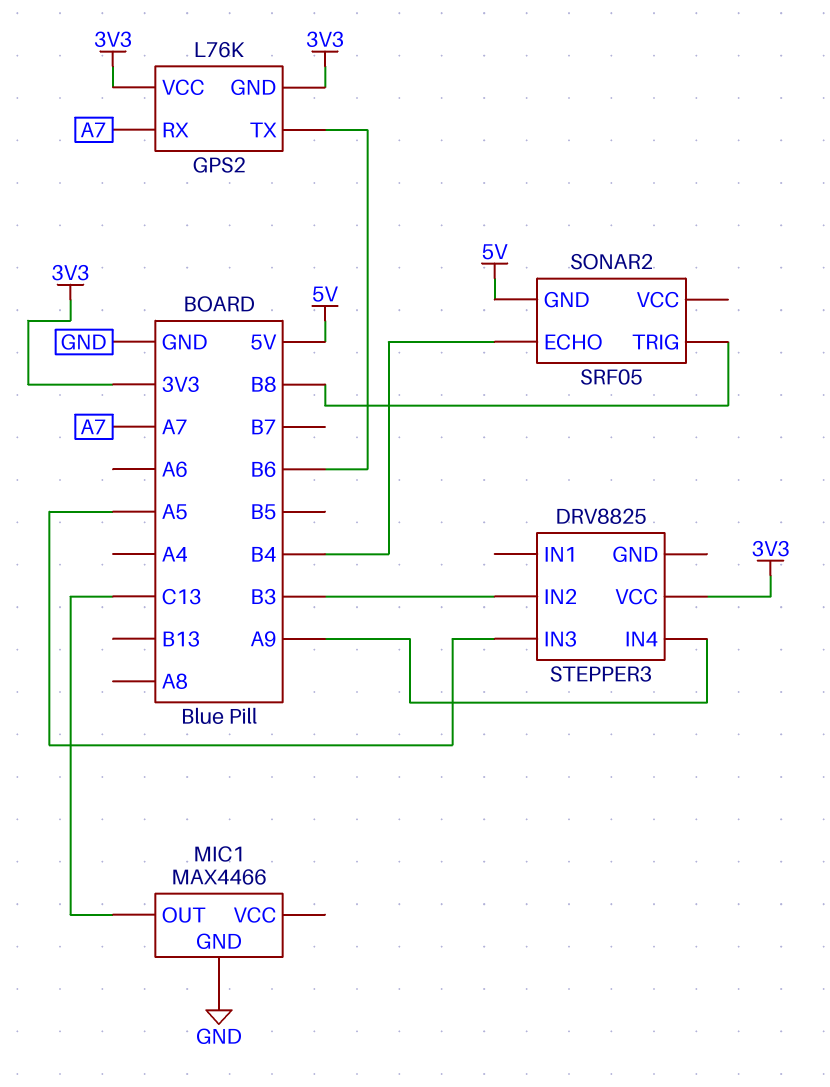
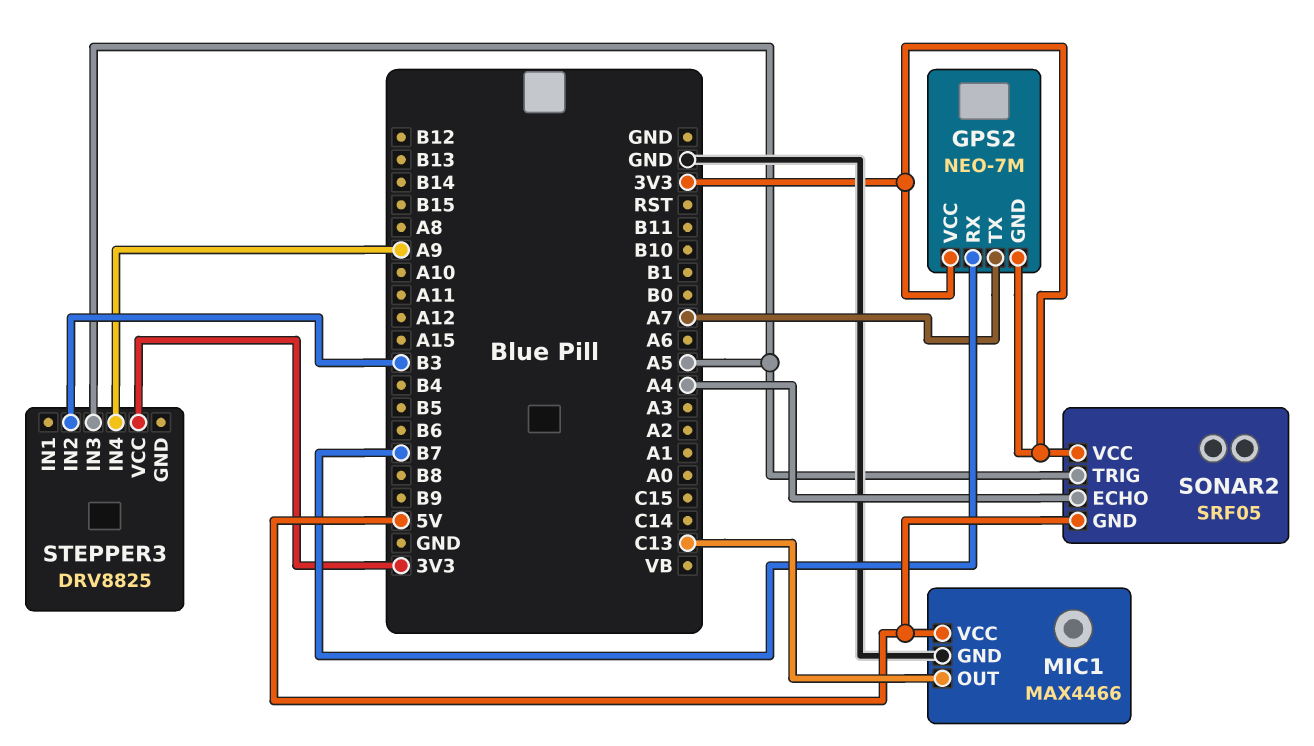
GPS2: L76K -> NEO-7M
GPS2 pin RX: A7 -> B7
GPS2 pin TX: B6 -> A7
MIC1 pin VCC: none -> 5V
SONAR2 pin ECHO: B4 -> A4
SONAR2 pin TRIG: B8 -> A5
SONAR2 pin VCC: none -> 3V3

